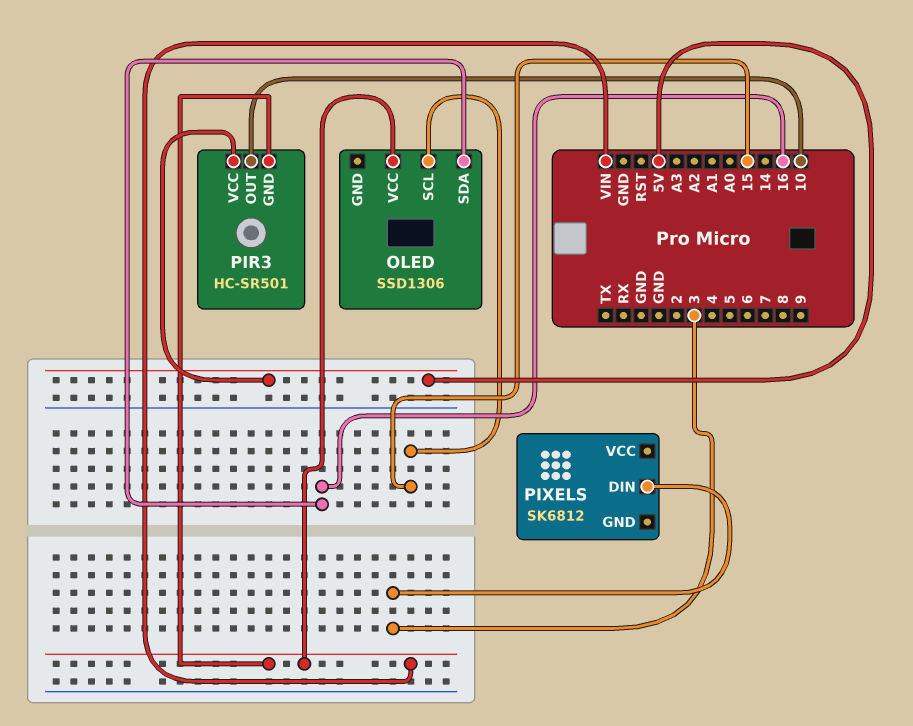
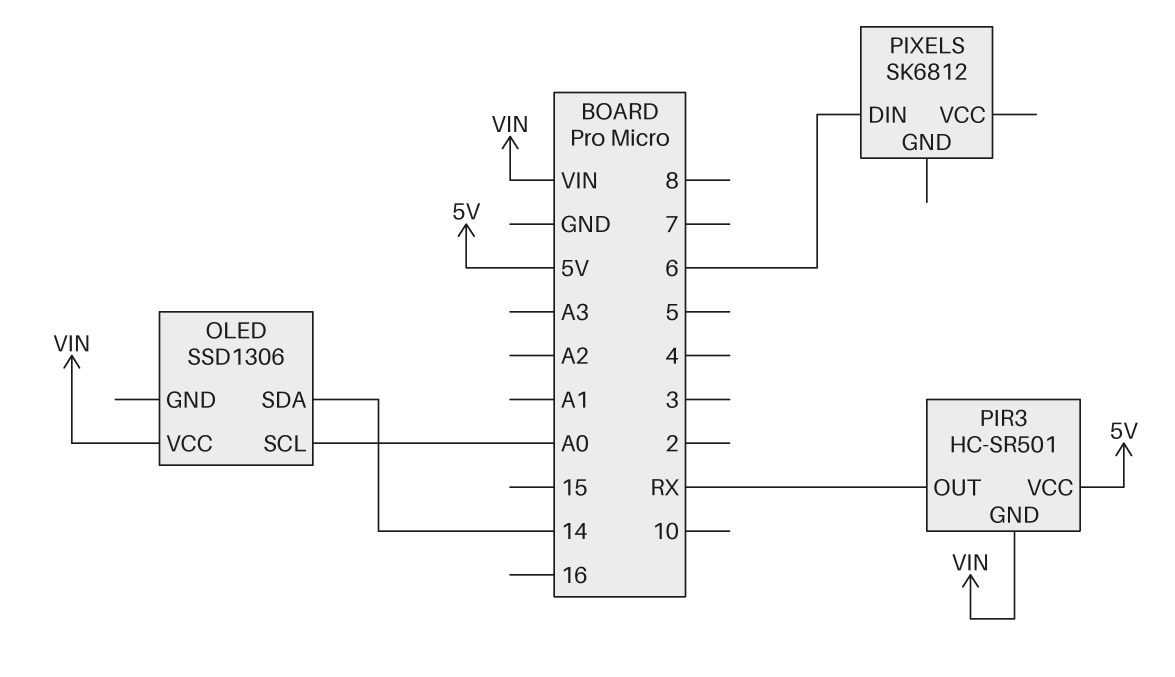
OLED pin SCL: 15 -> A0
OLED pin SDA: 16 -> 14
PIR3 pin OUT: 10 -> RX
PIXELS pin DIN: 3 -> 6

